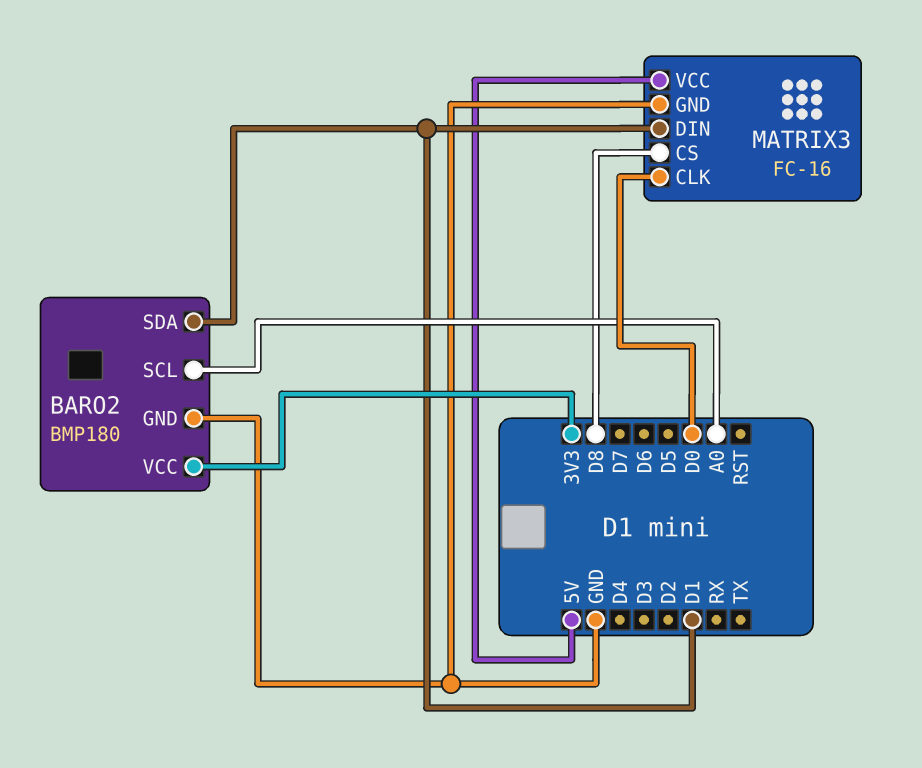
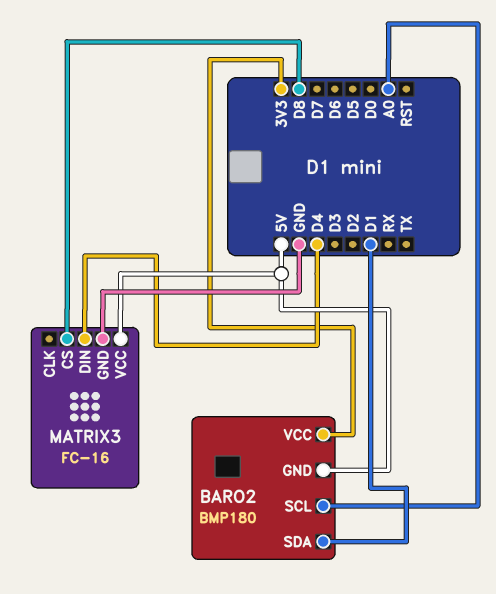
BARO2 pin GND: GND -> 5V
MATRIX3 pin CLK: D0 -> none
MATRIX3 pin DIN: D1 -> D4

